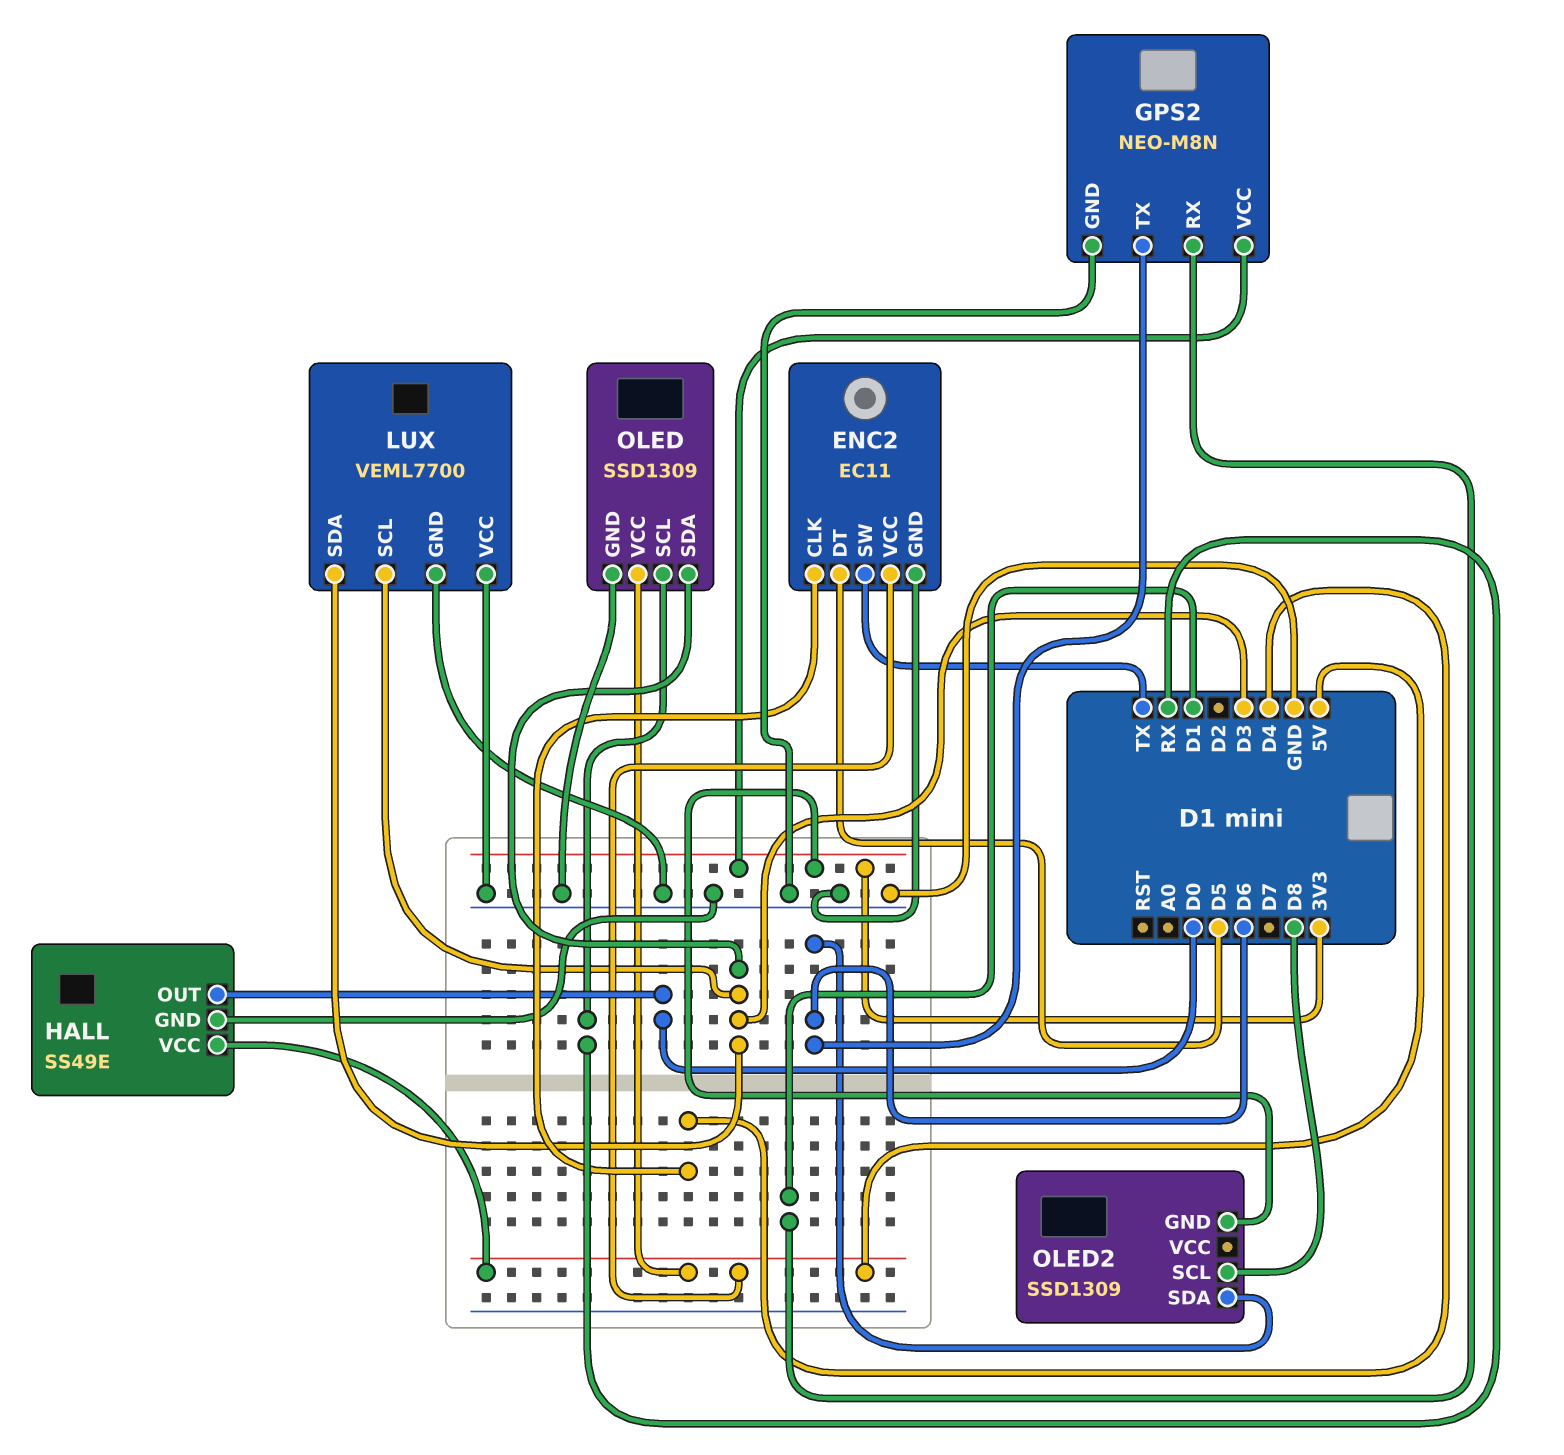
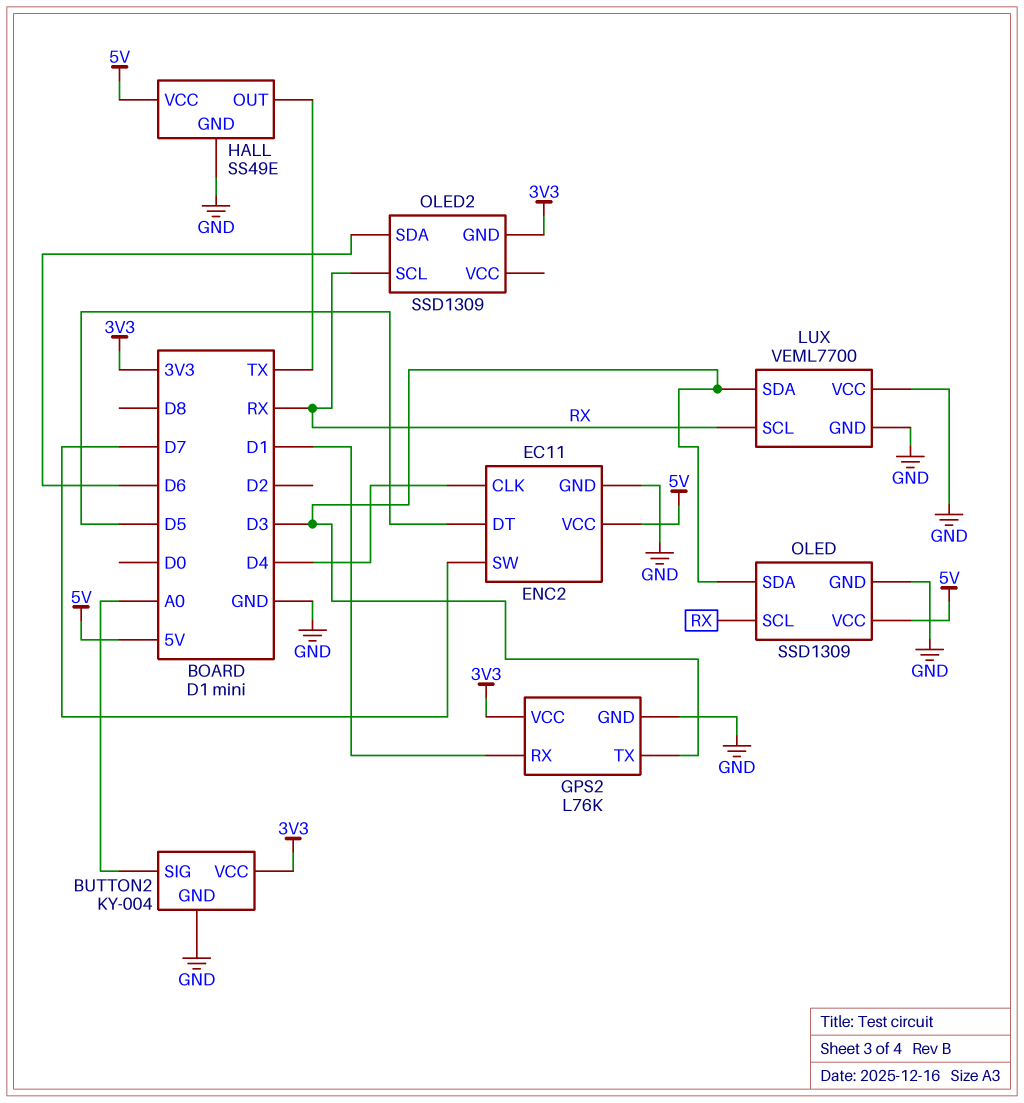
BUTTON2: none -> KY-004
BUTTON2 pin GND: none -> GND
BUTTON2 pin SIG: none -> A0
BUTTON2 pin VCC: none -> 3V3
ENC2 pin SW: TX -> D7
GPS2: NEO-M8N -> L76K
GPS2 pin TX: D6 -> D3
HALL pin OUT: D0 -> TX
LUX pin SCL: D3 -> RX
OLED2 pin SCL: D8 -> RX

